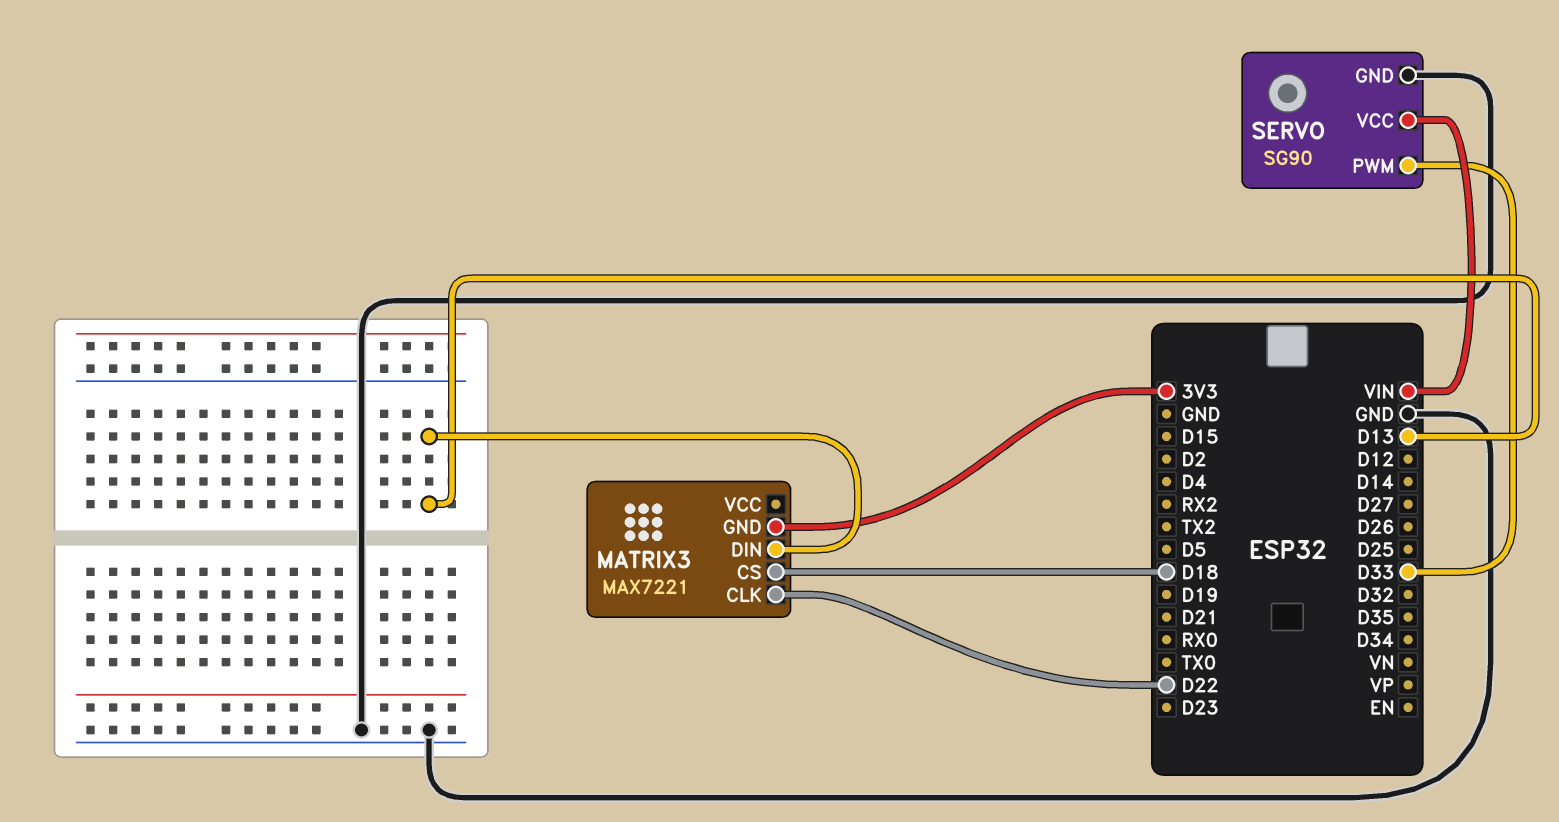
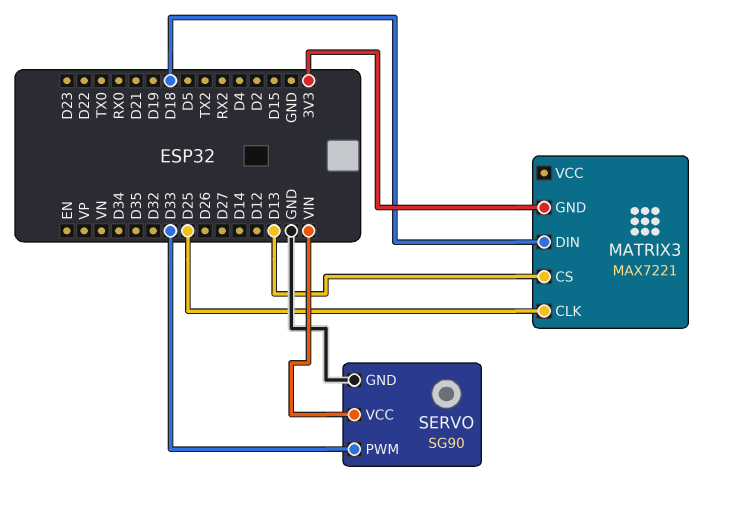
MATRIX3 pin CLK: D22 -> D25
MATRIX3 pin CS: D18 -> D13
MATRIX3 pin DIN: D13 -> D18

